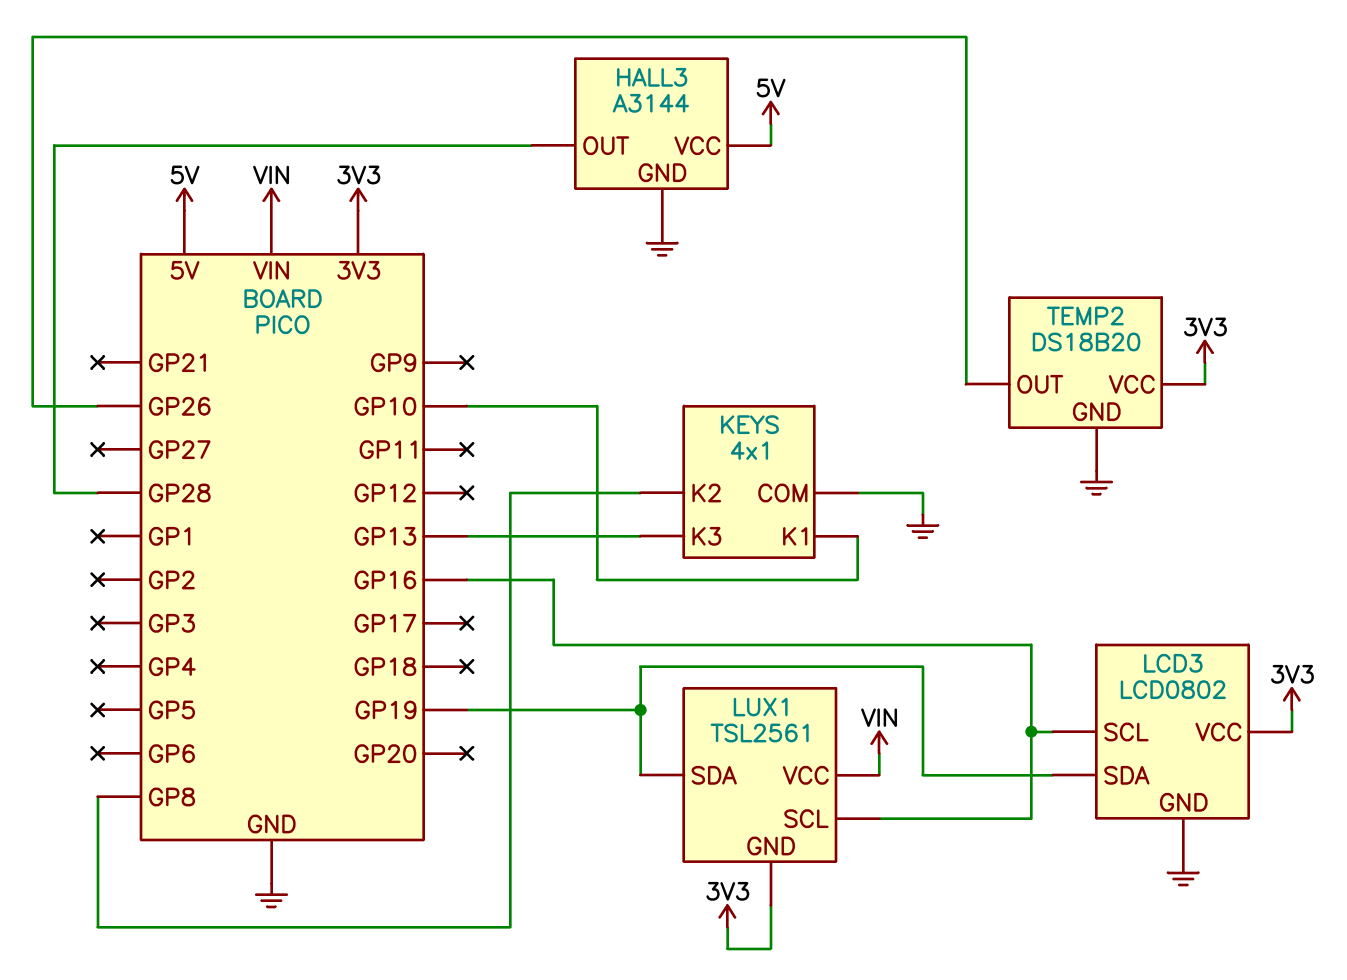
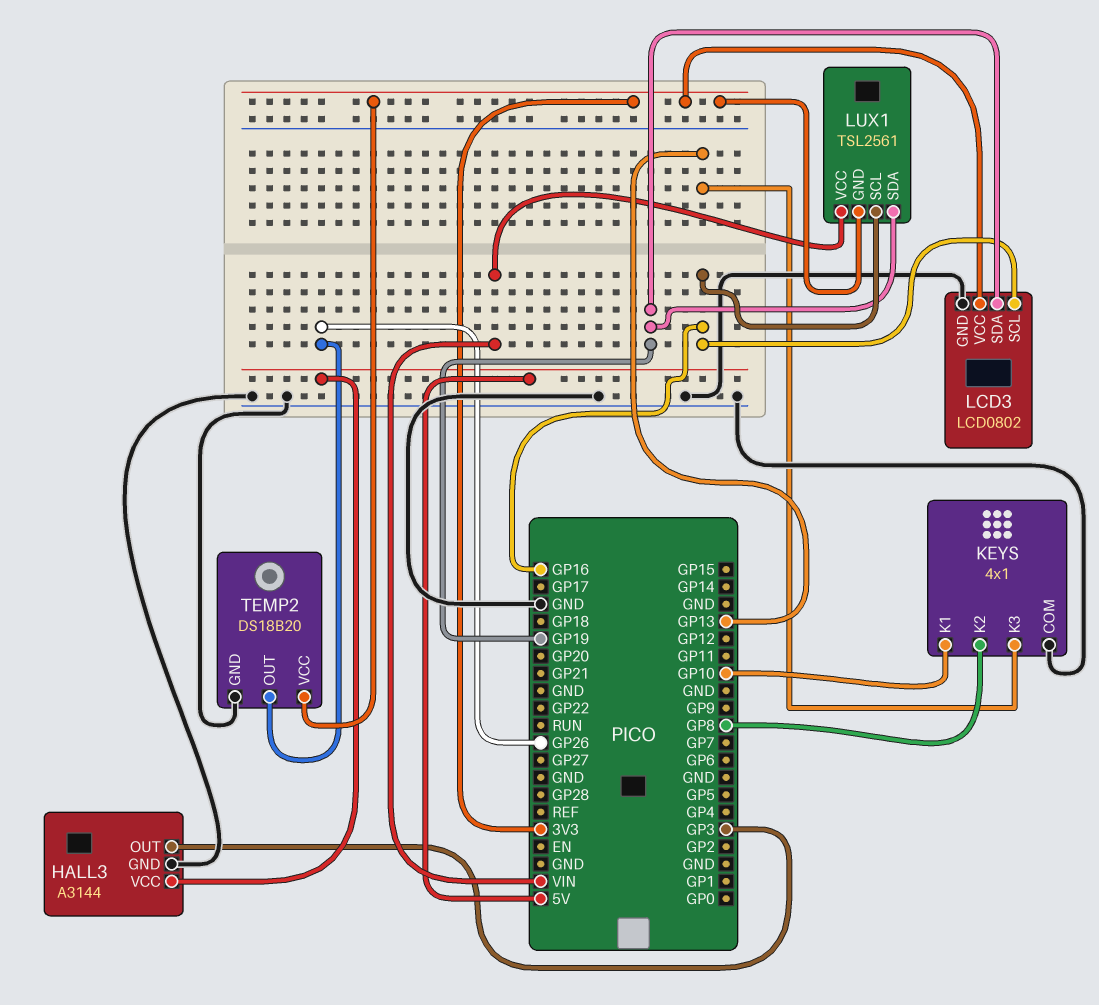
HALL3 pin OUT: GP28 -> GP3

